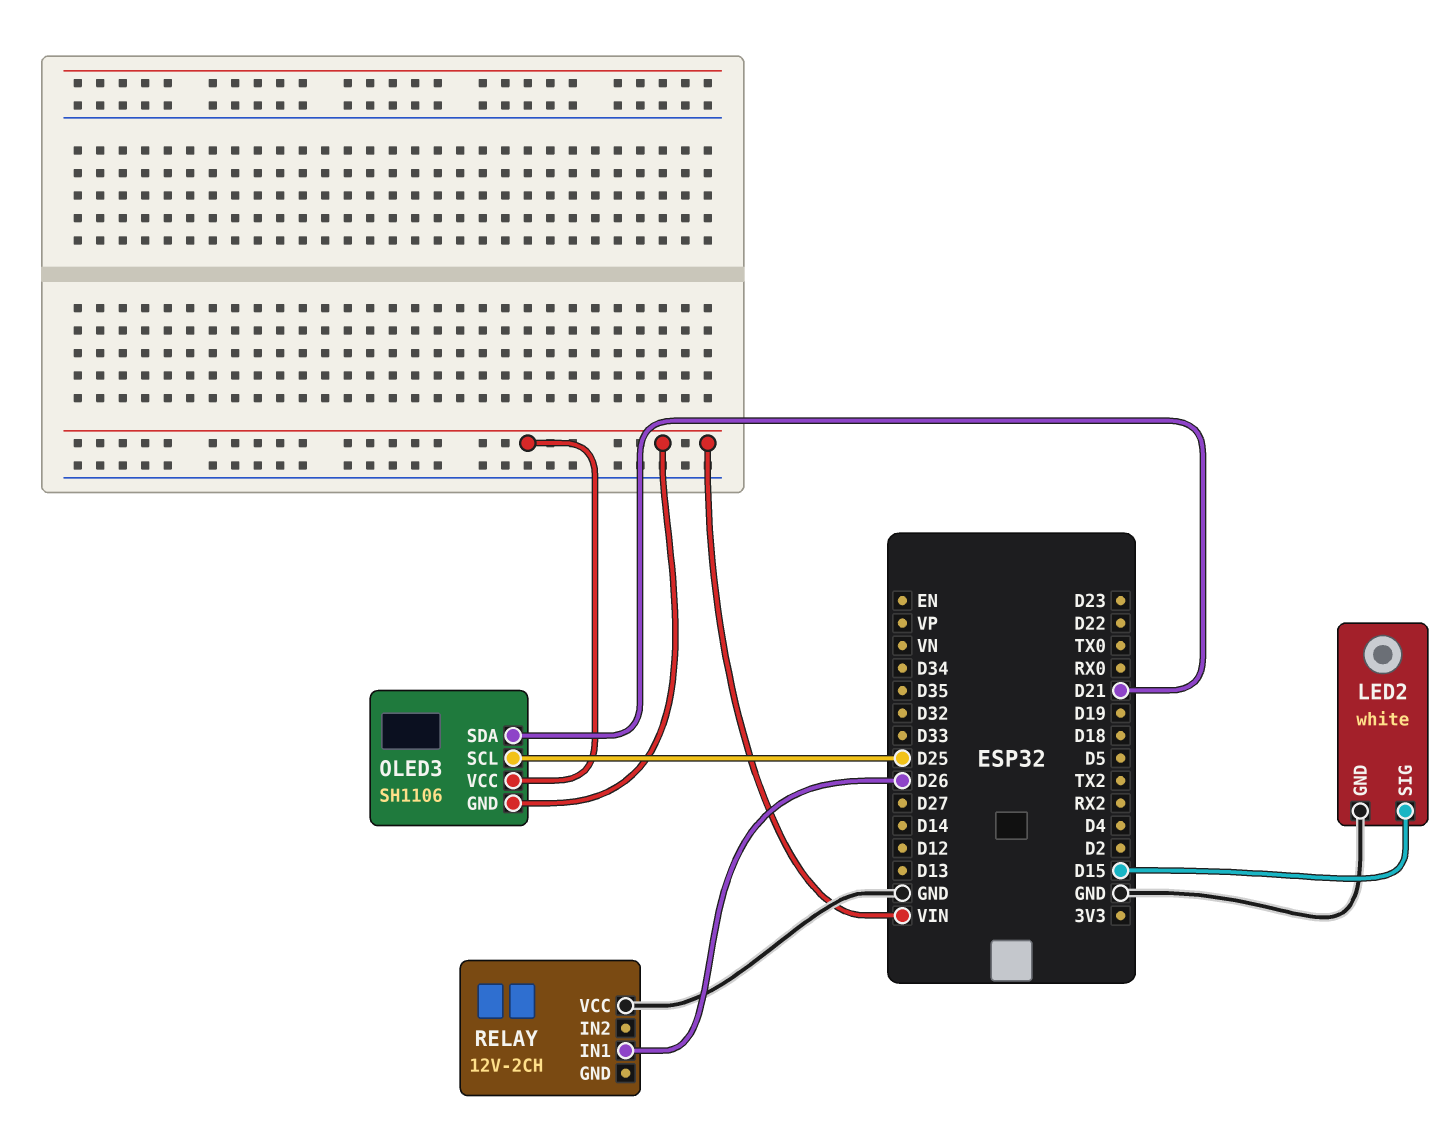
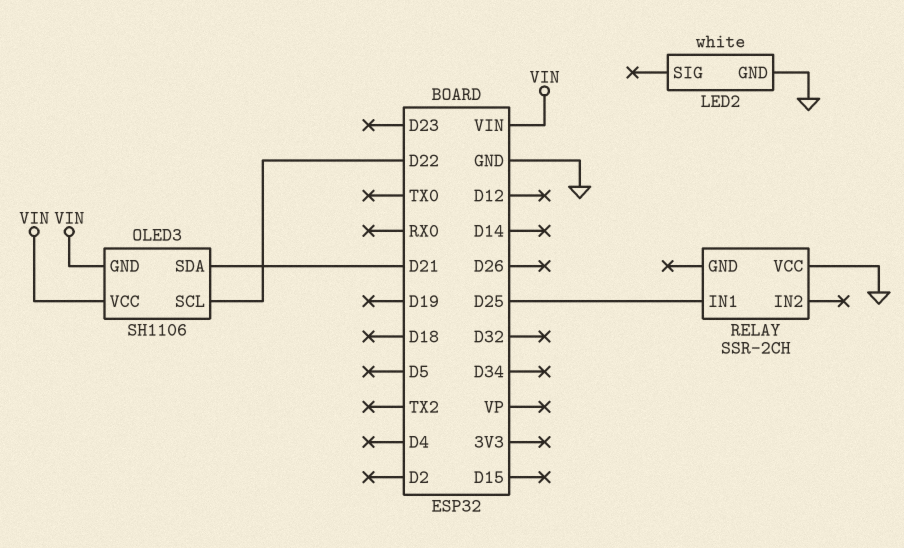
LED2 pin SIG: D15 -> none
OLED3 pin SCL: D25 -> D22
RELAY: 12V-2CH -> SSR-2CH
RELAY pin IN1: D26 -> D25

